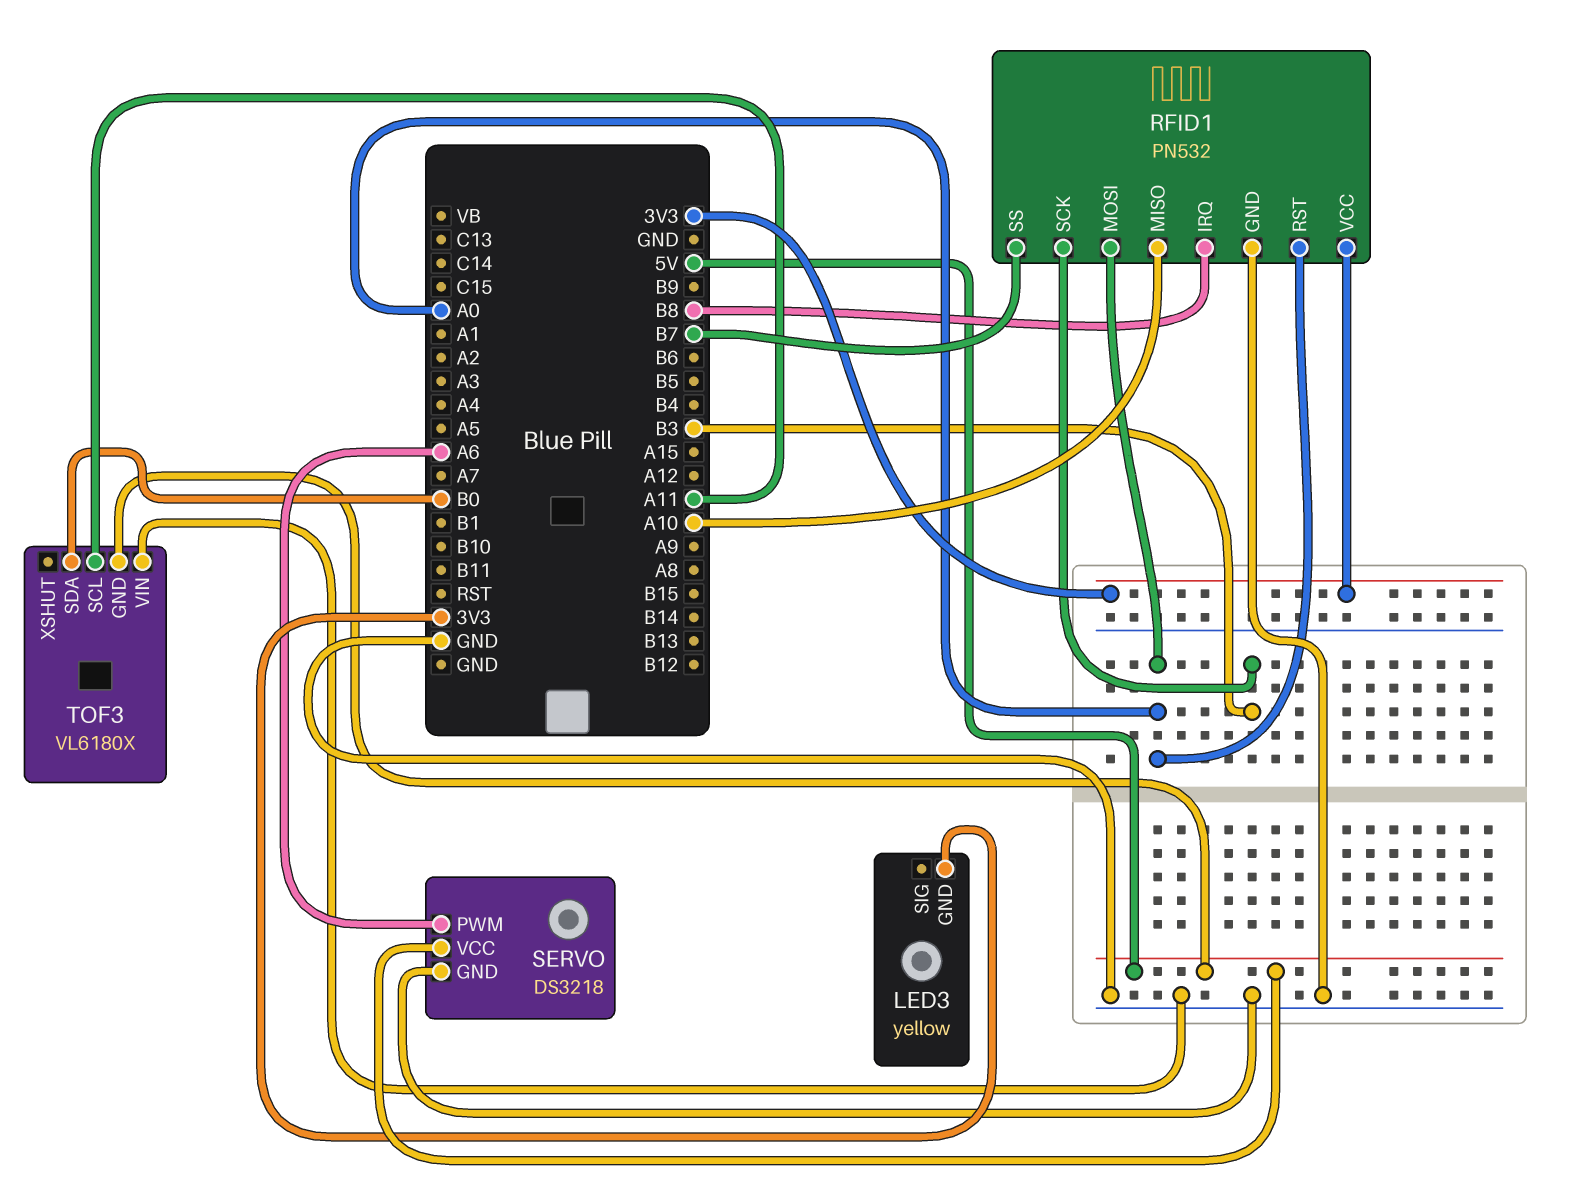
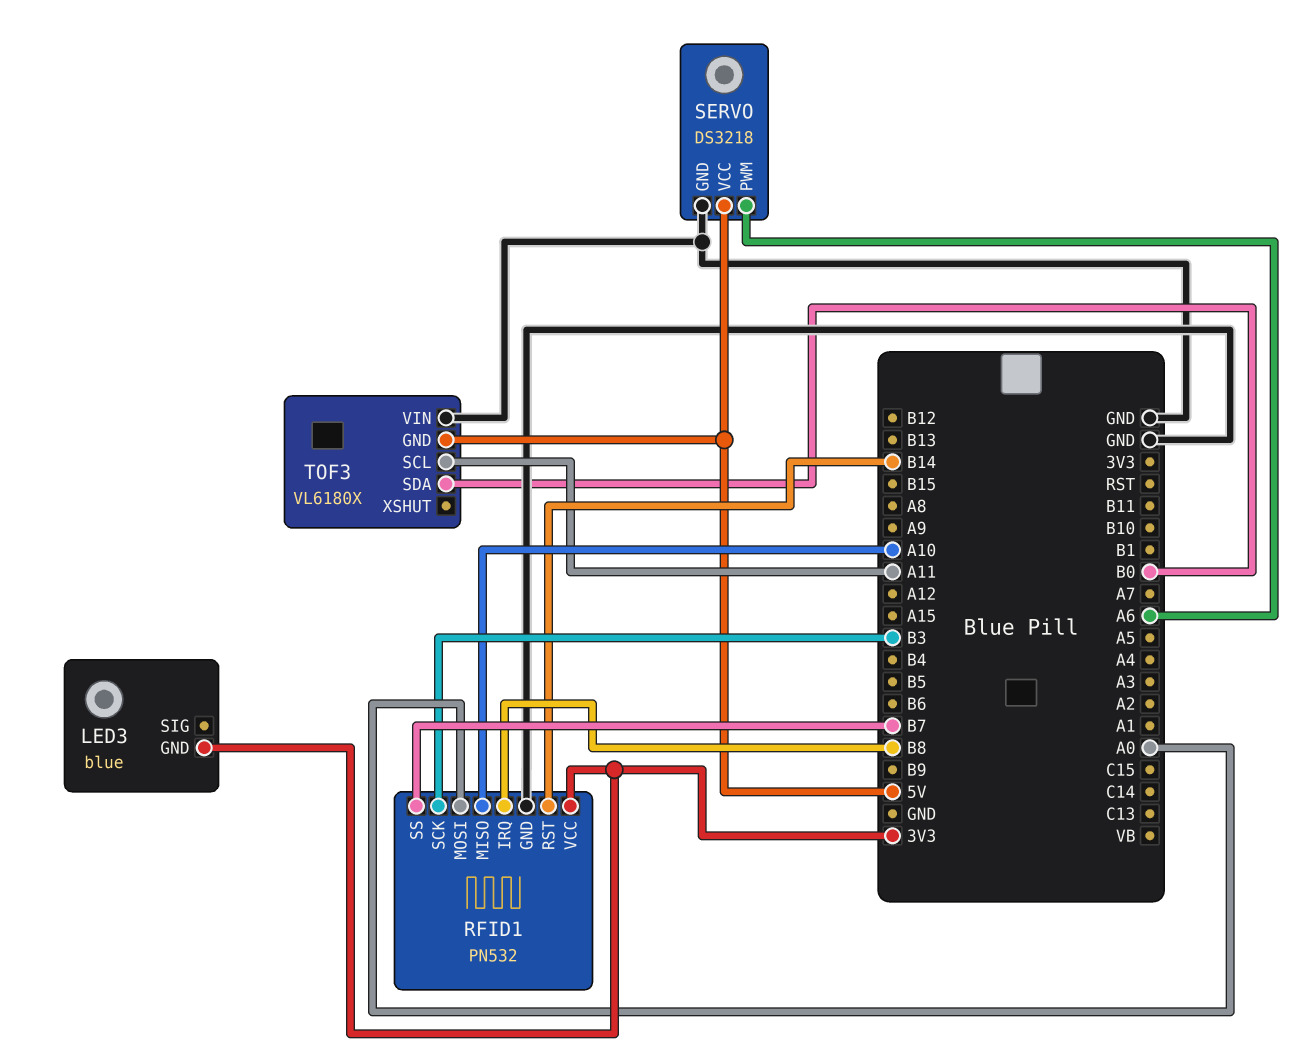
LED3: yellow -> blue
RFID1 pin RST: A0 -> B14

